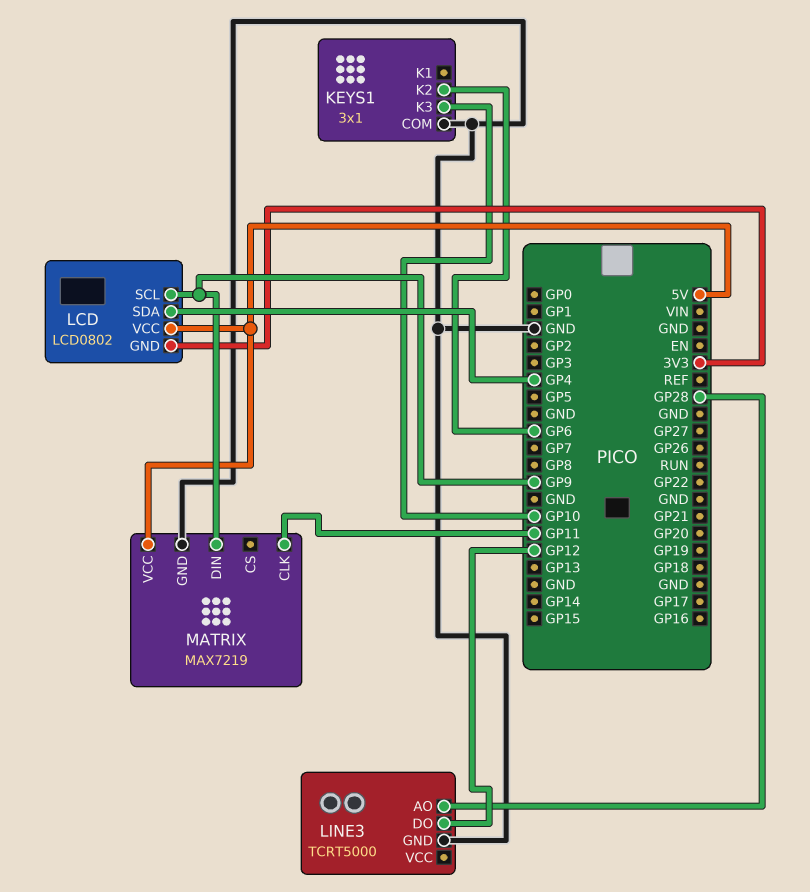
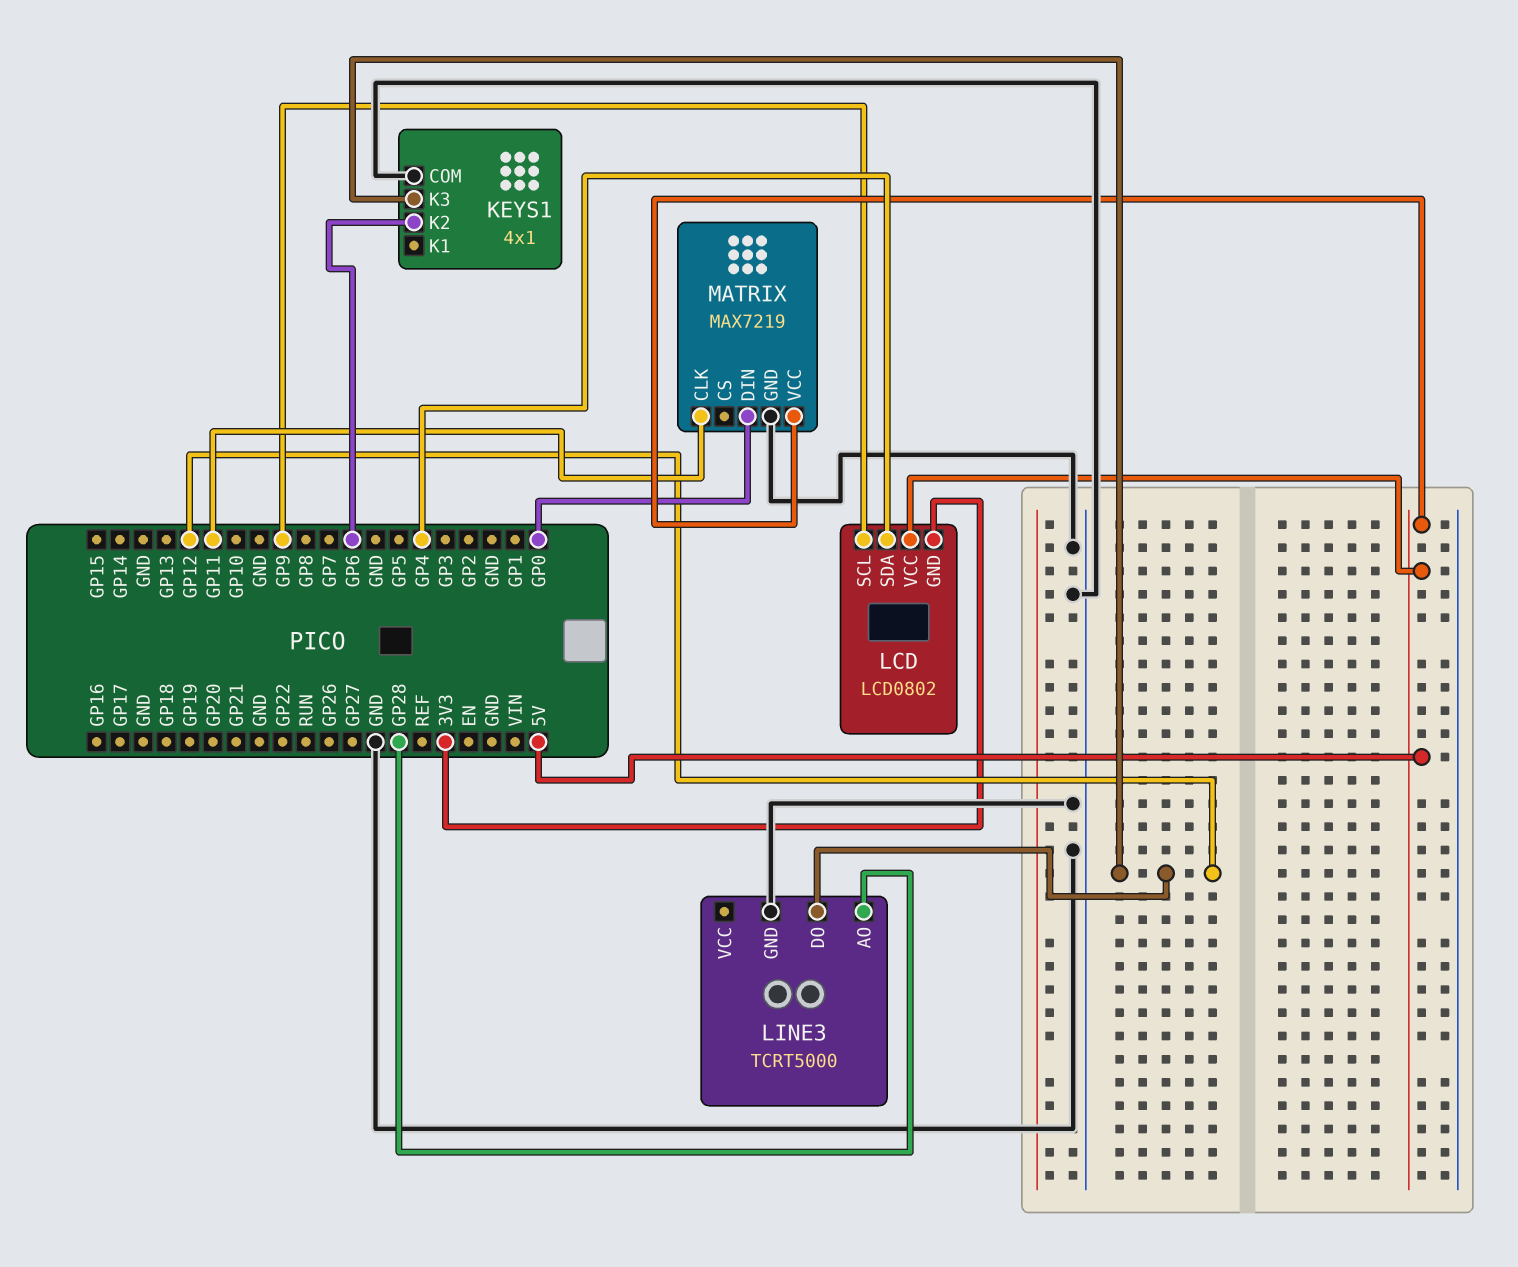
KEYS1: 3x1 -> 4x1
KEYS1 pin K3: GP10 -> GP12
MATRIX pin DIN: GP9 -> GP0

